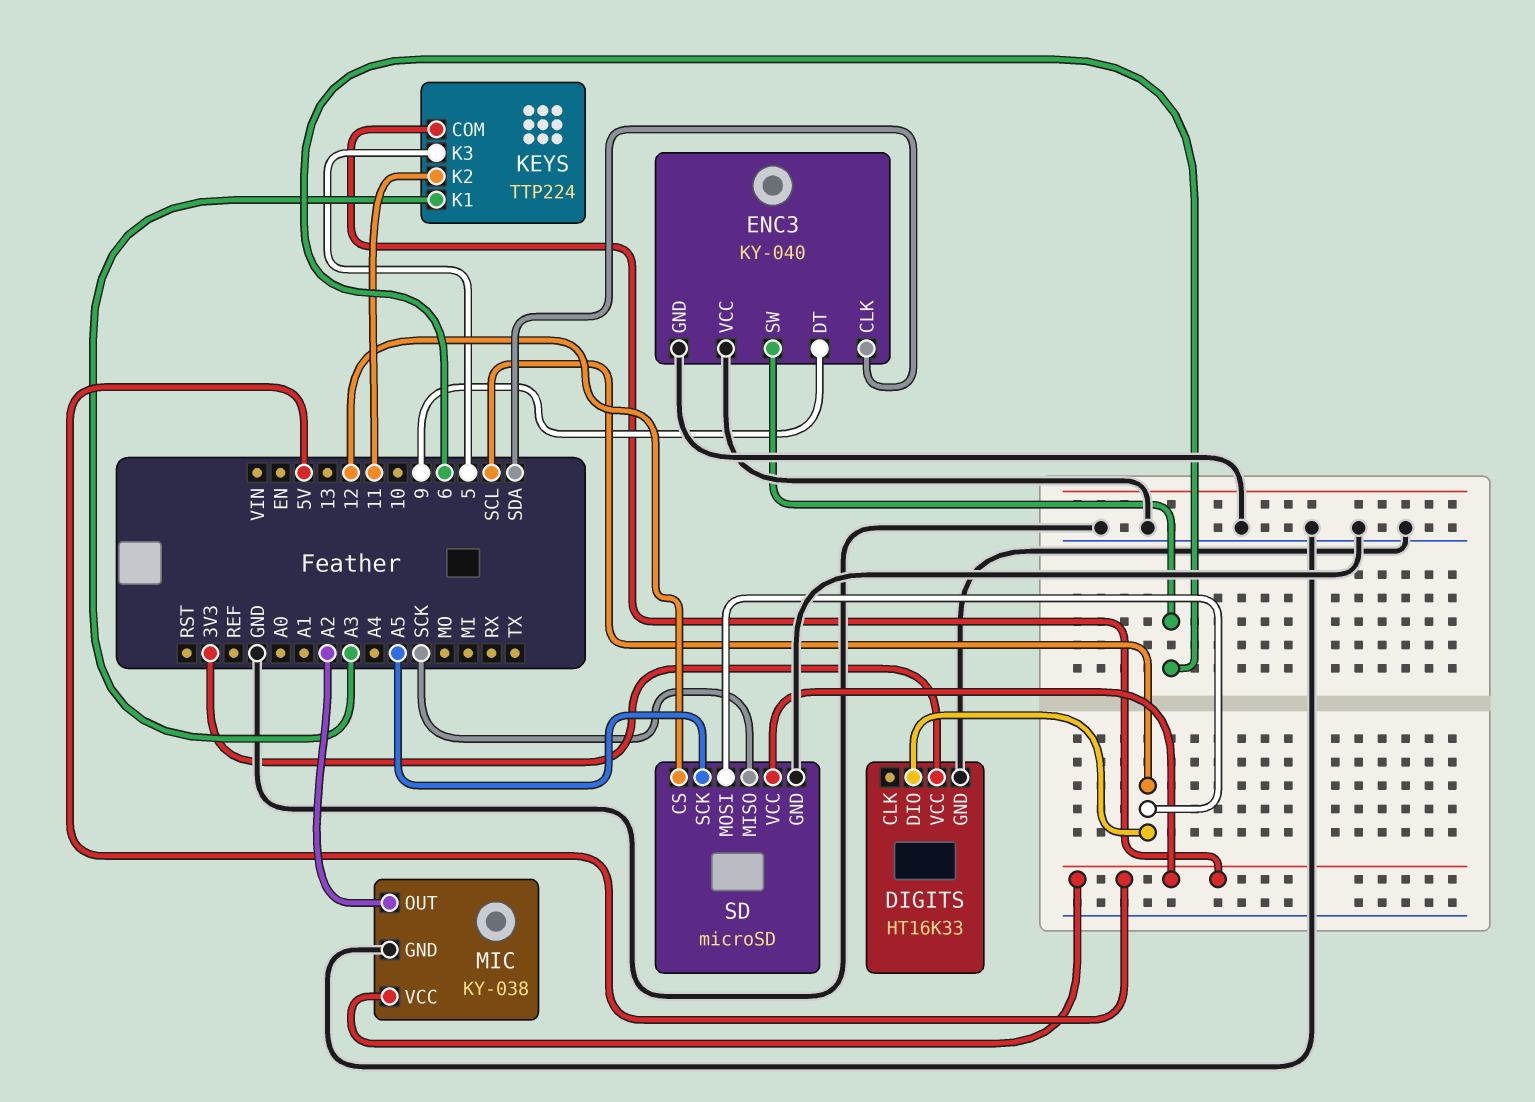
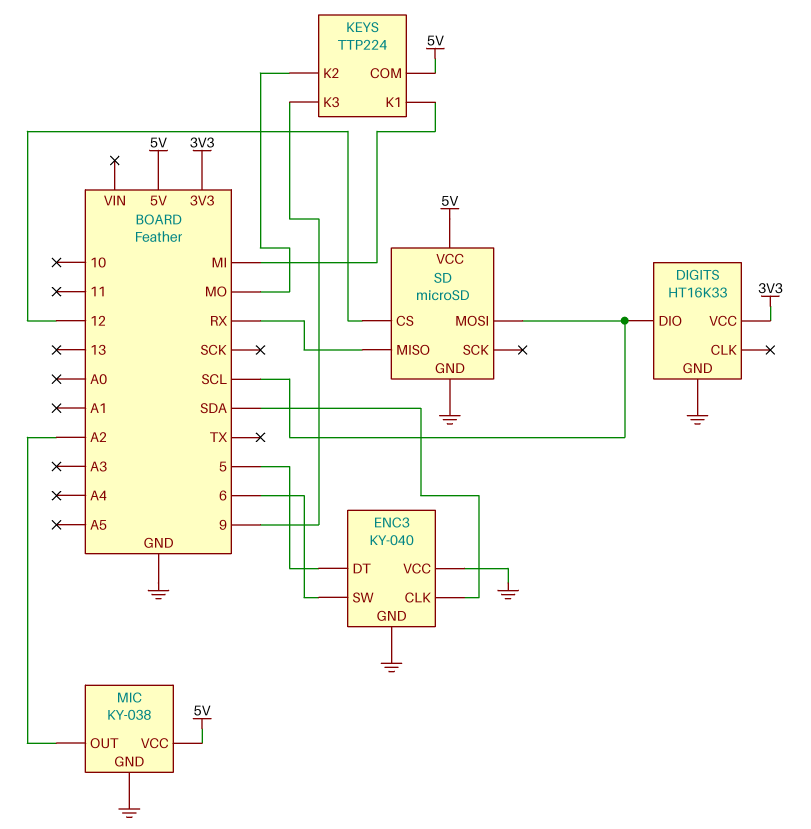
ENC3 pin DT: 9 -> 5
KEYS pin K1: A3 -> MI
KEYS pin K2: 11 -> MO
KEYS pin K3: 5 -> 9
SD pin MISO: SCK -> RX
SD pin SCK: A5 -> none

